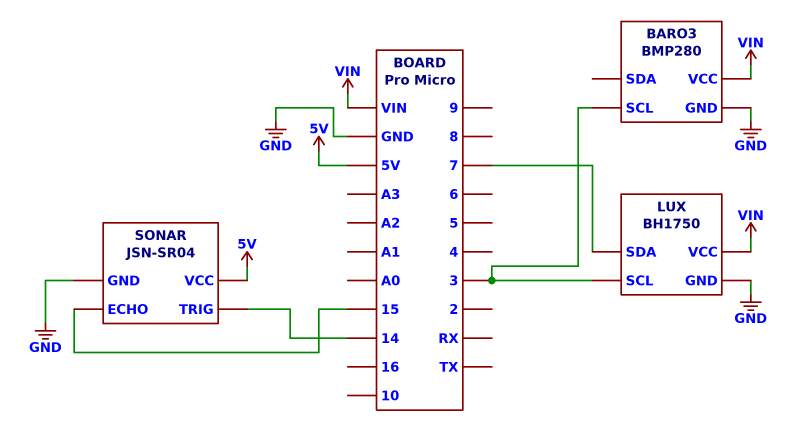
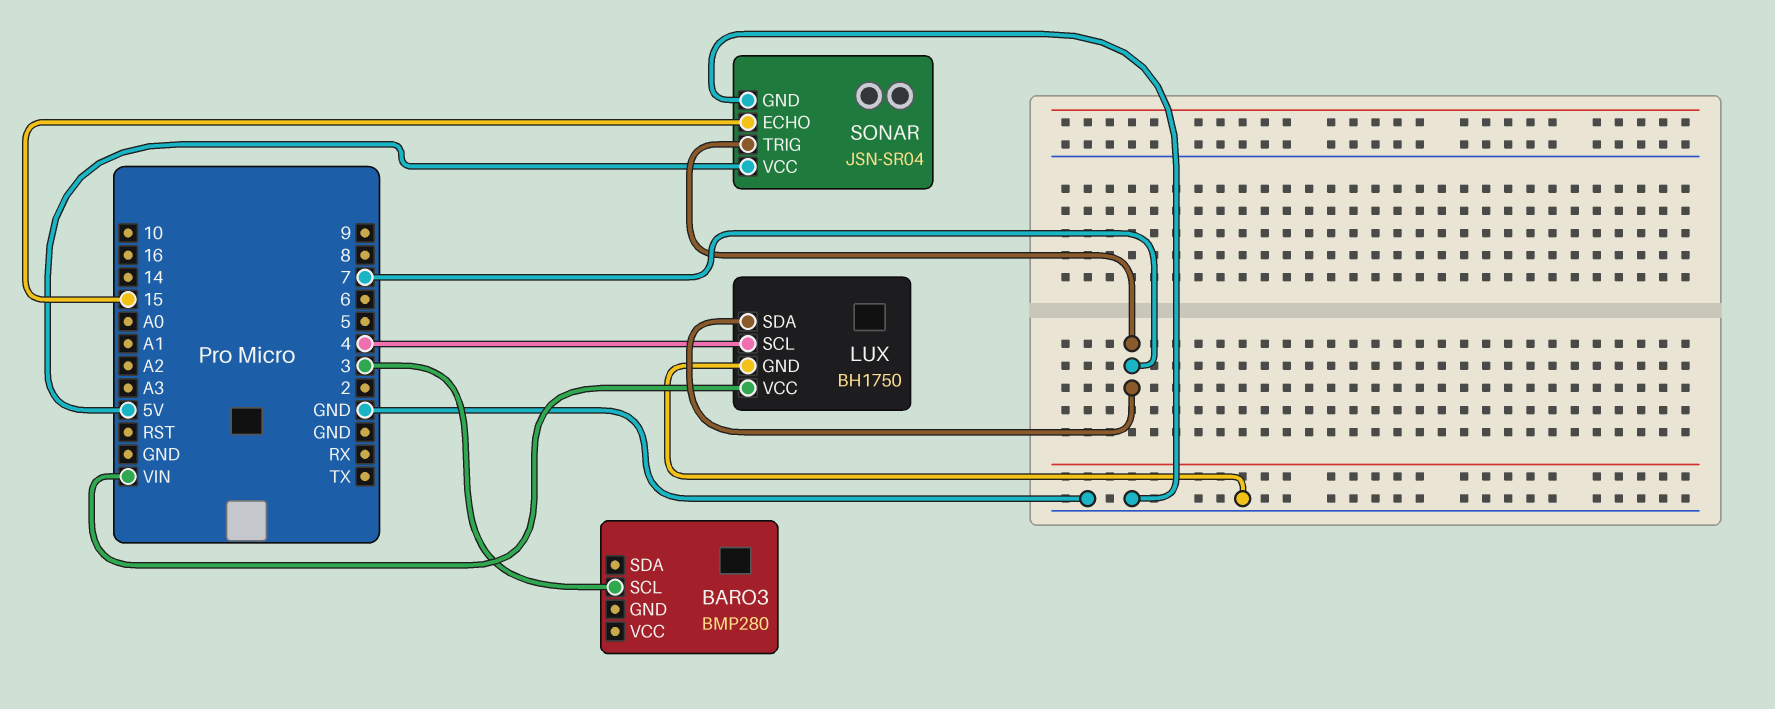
BARO3 pin GND: GND -> none
BARO3 pin VCC: VIN -> none
LUX pin SCL: 3 -> 4
SONAR pin TRIG: 14 -> 7

